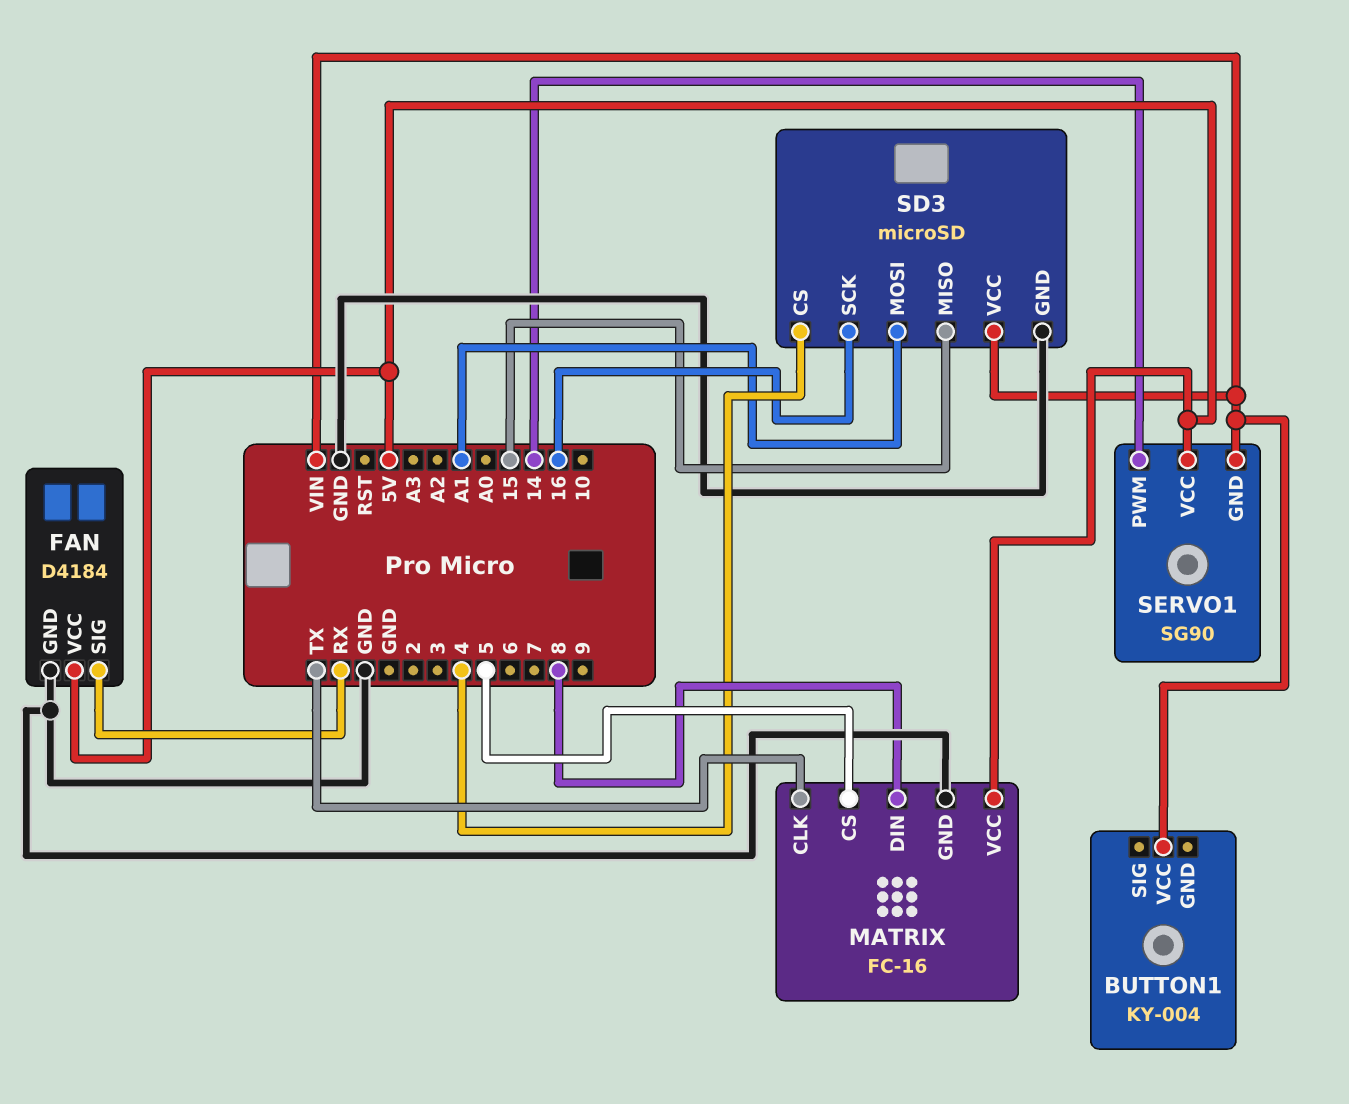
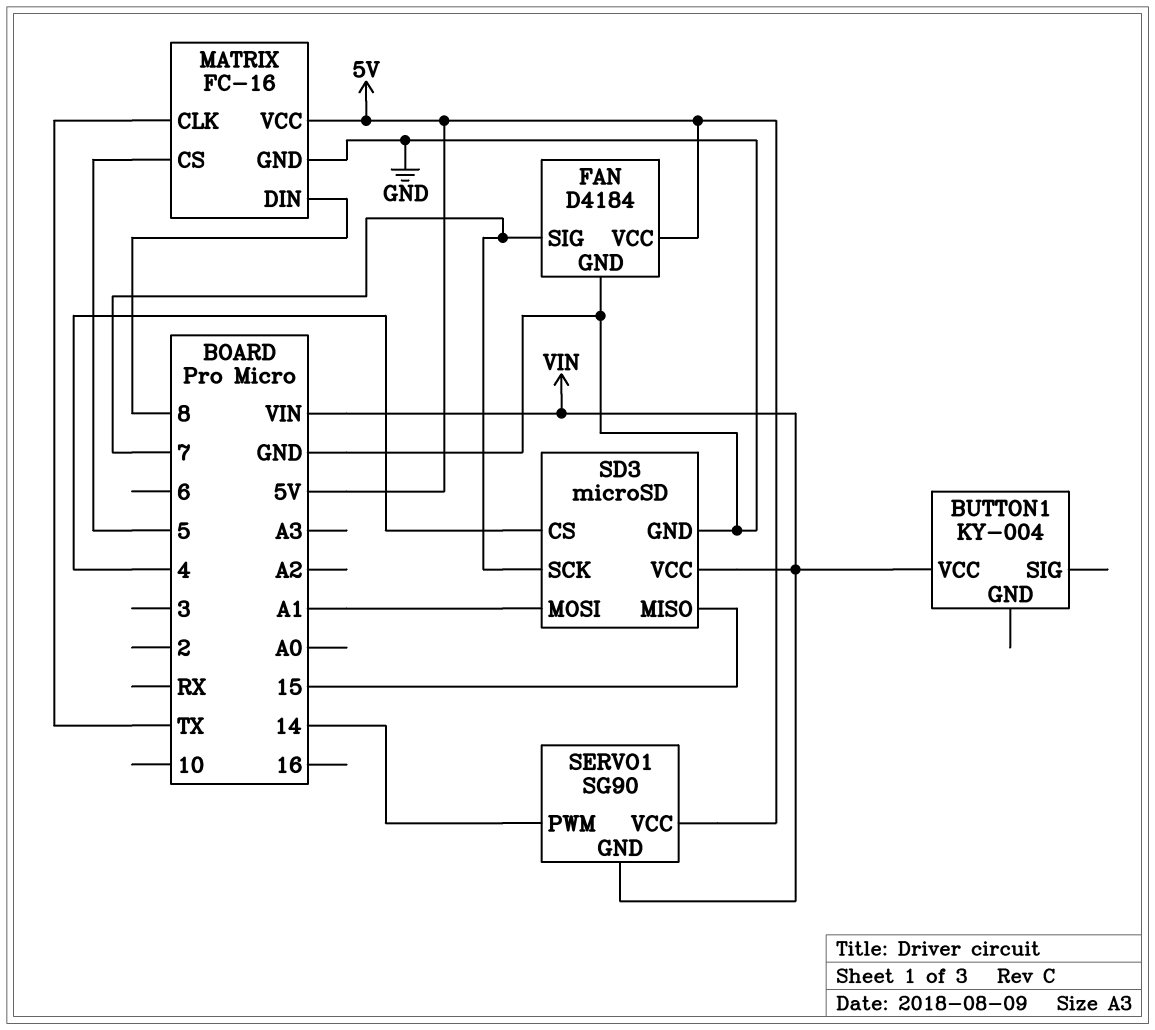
FAN pin SIG: RX -> 7
SD3 pin SCK: 16 -> 7

